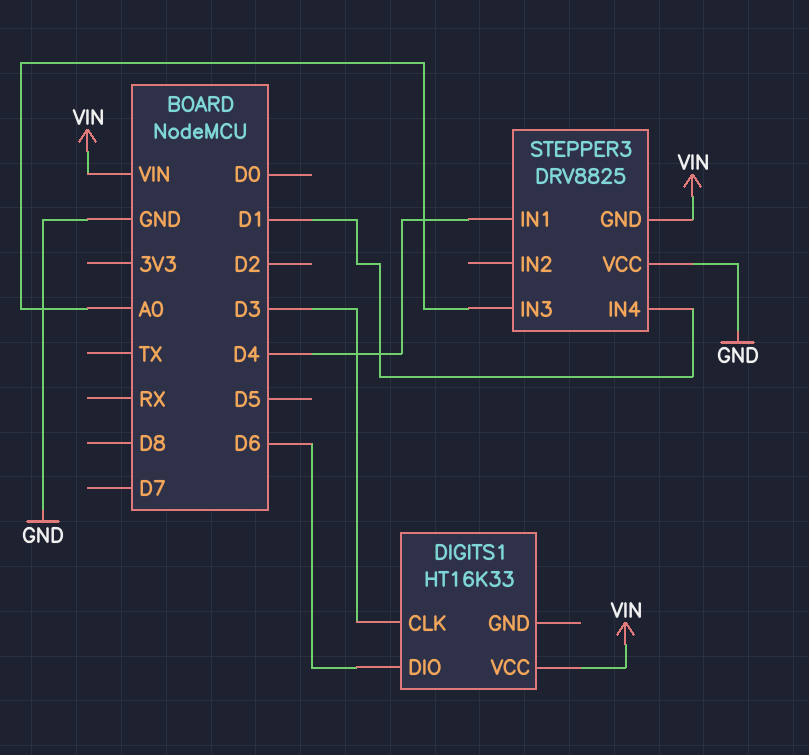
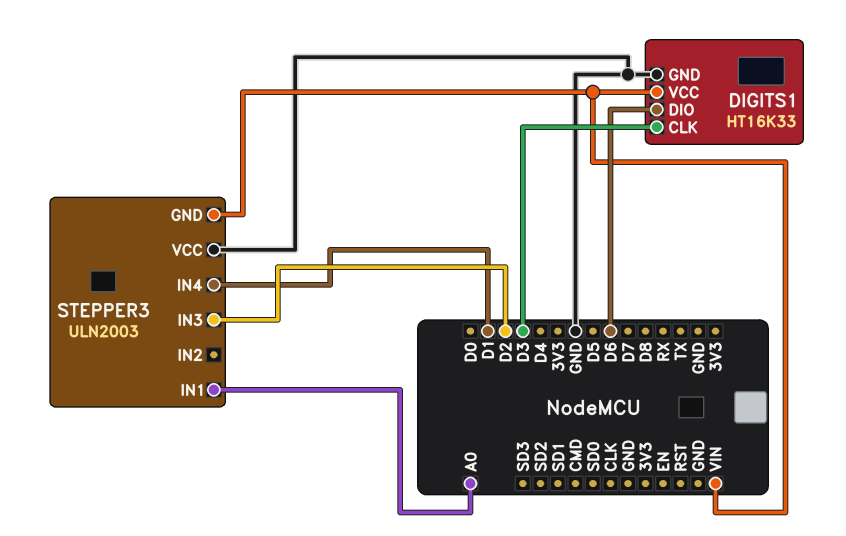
DIGITS1 pin GND: none -> GND
STEPPER3: DRV8825 -> ULN2003
STEPPER3 pin IN1: D4 -> A0
STEPPER3 pin IN3: A0 -> D2

